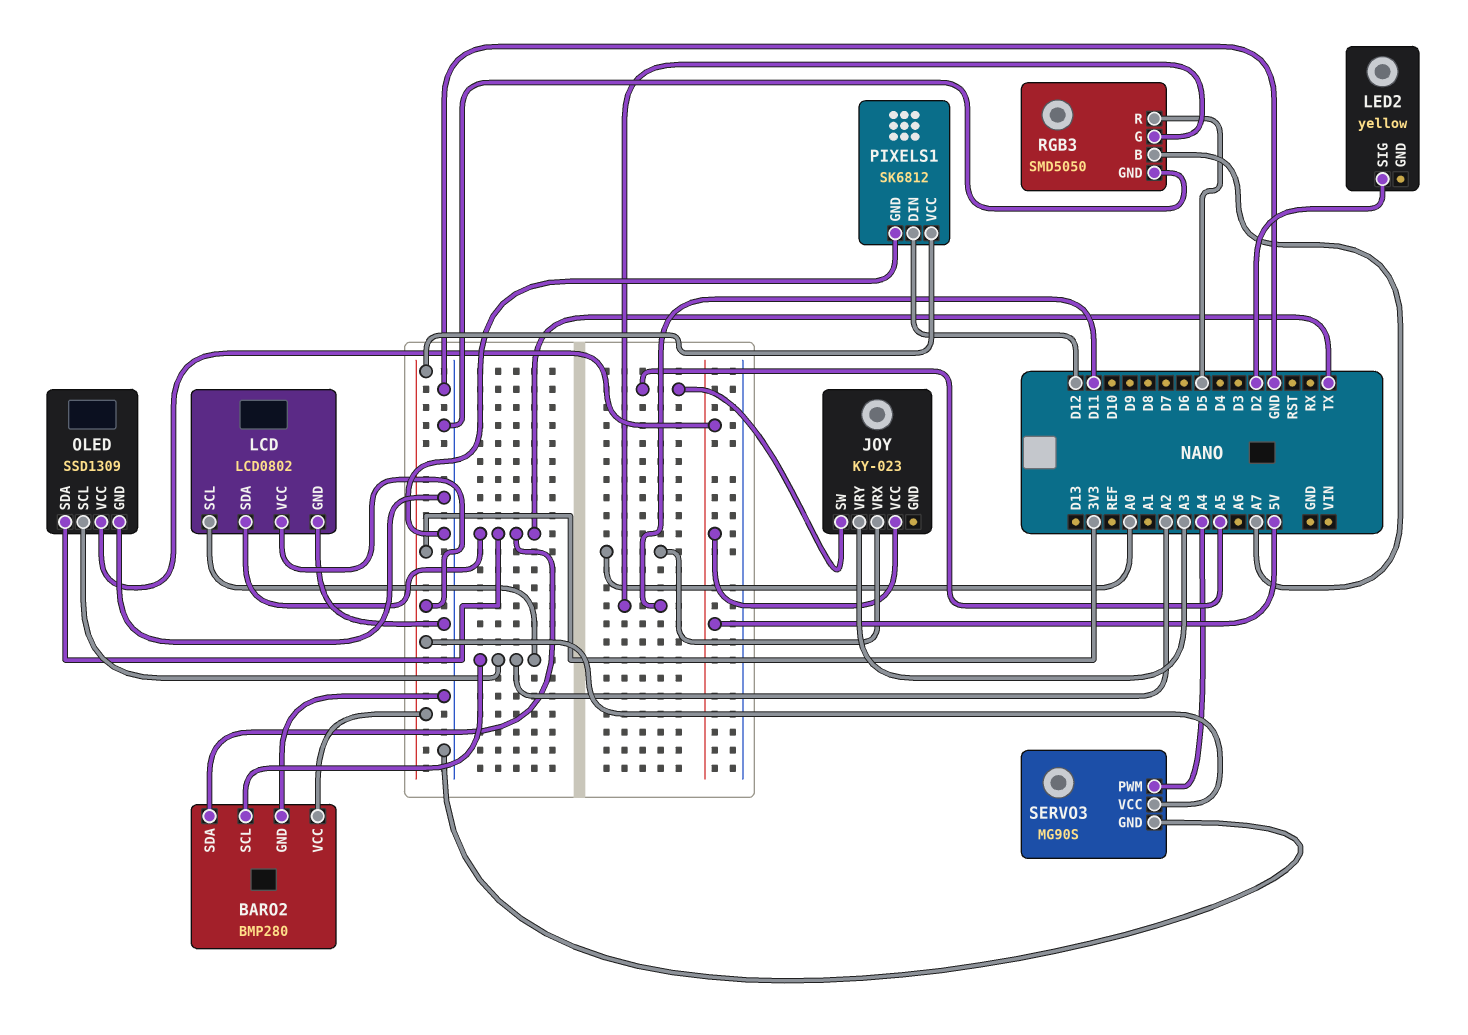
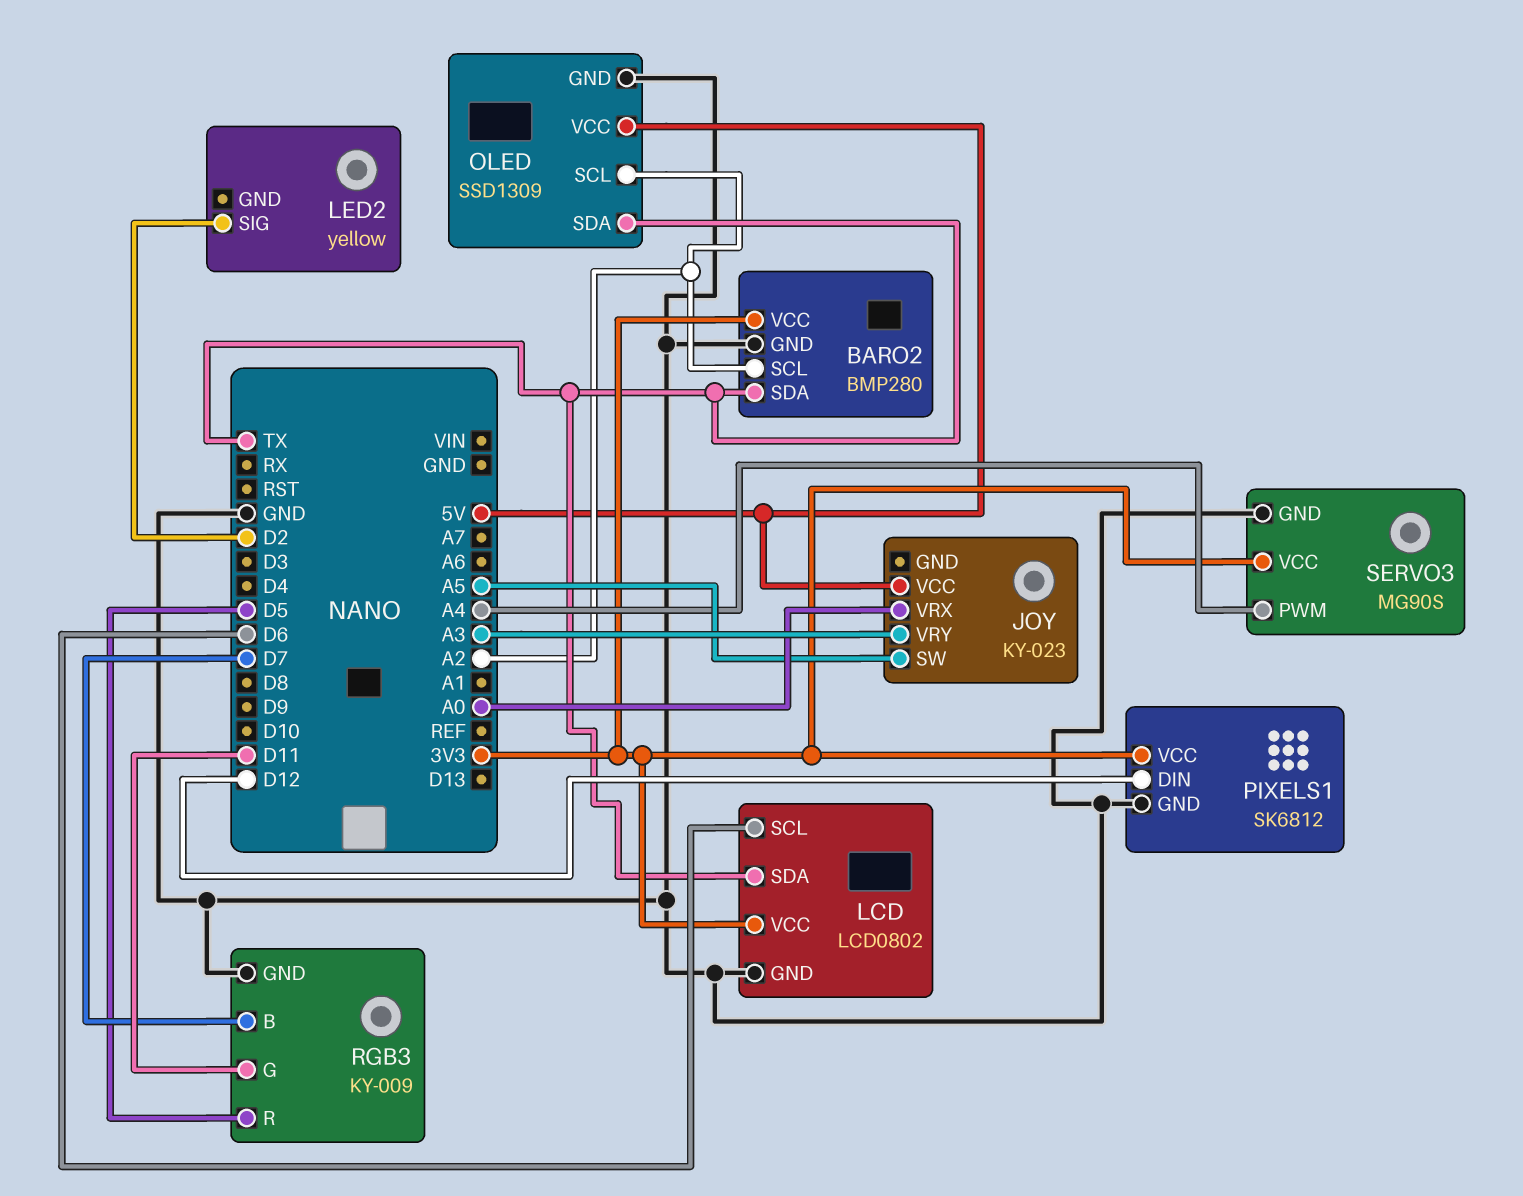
LCD pin SCL: A2 -> D6
RGB3: SMD5050 -> KY-009
RGB3 pin B: A7 -> D7

